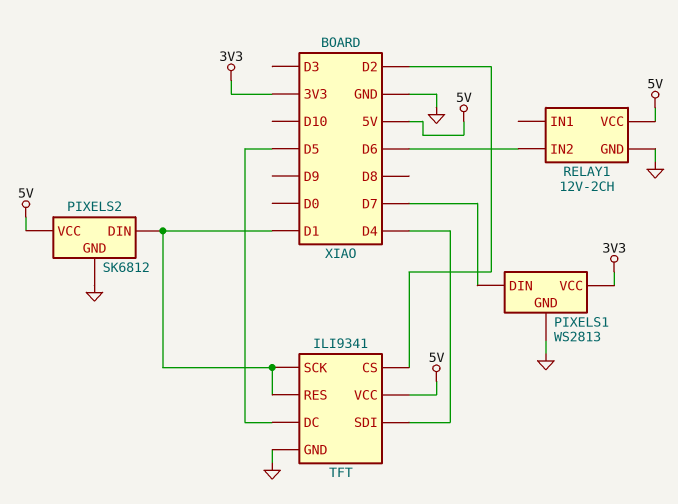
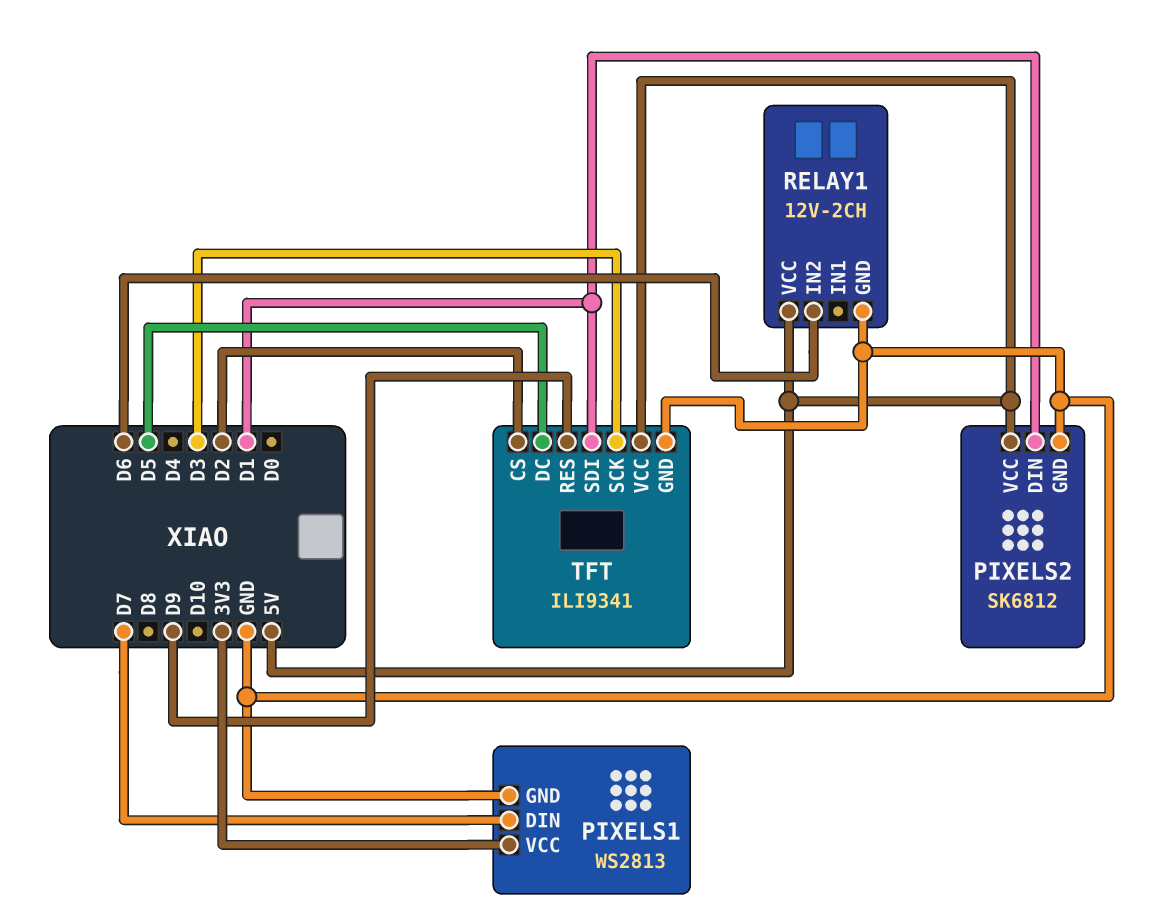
TFT pin RES: D1 -> D9
TFT pin SCK: D1 -> D3
TFT pin SDI: D4 -> D1

